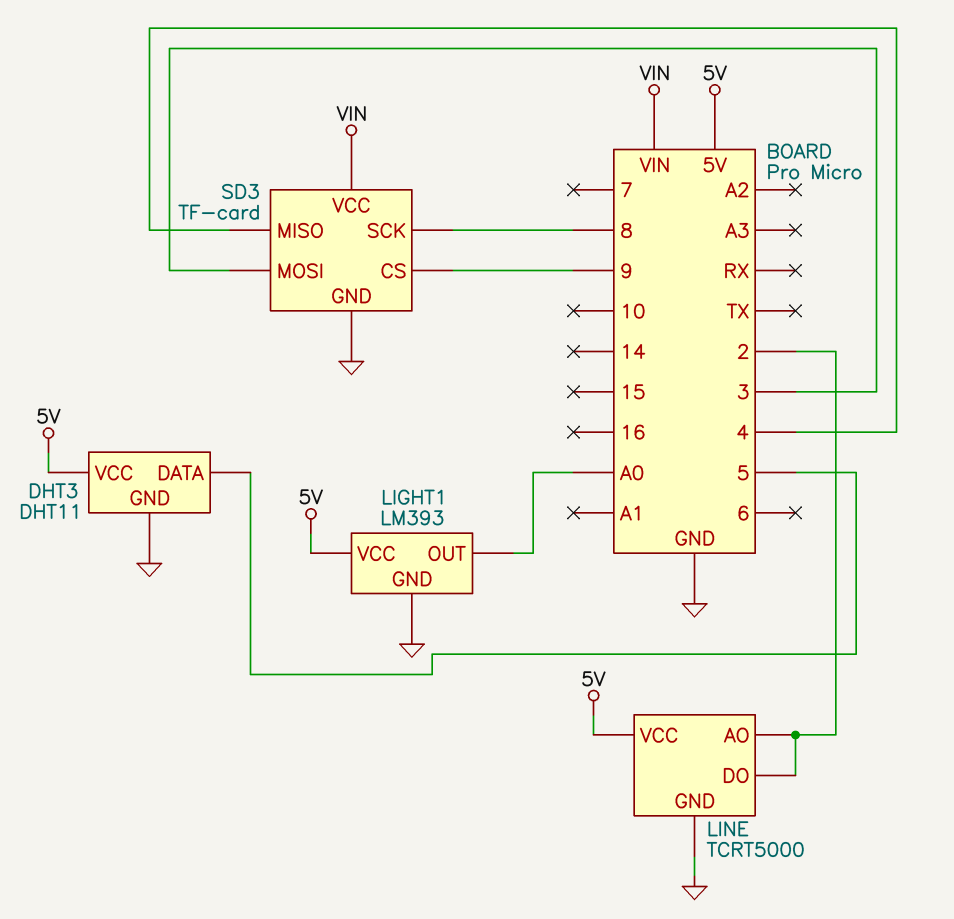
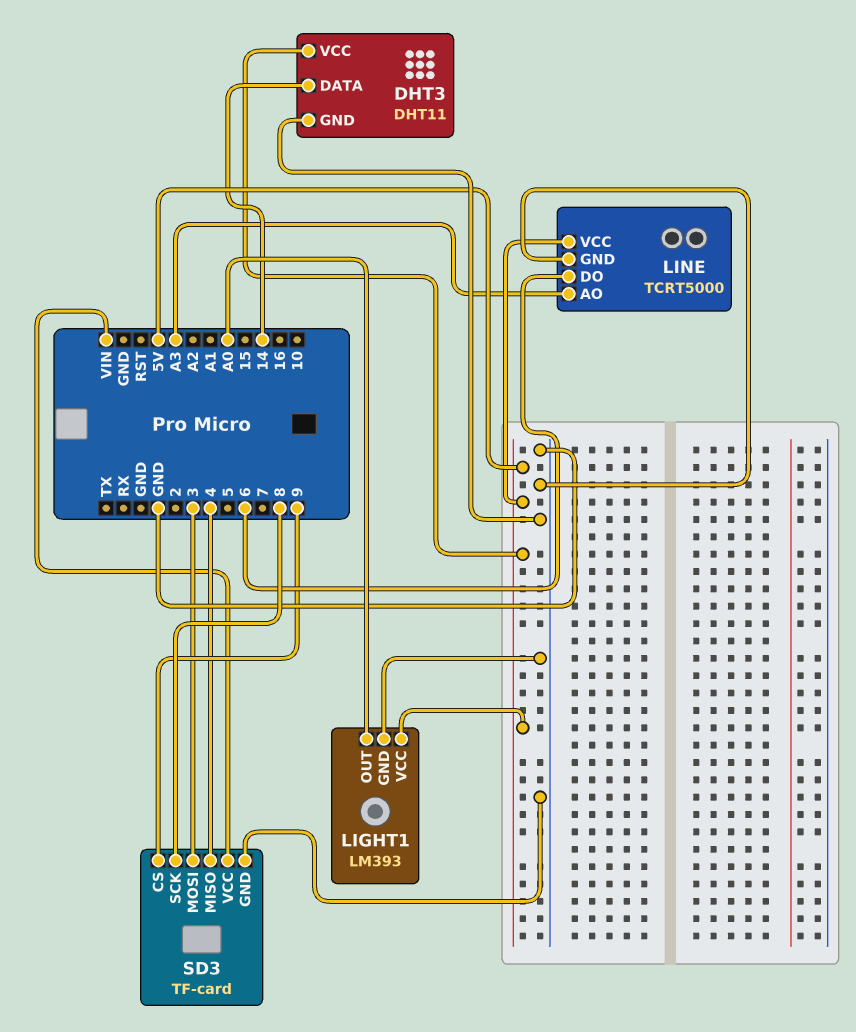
DHT3 pin DATA: 5 -> 14
LINE pin AO: 2 -> A3
LINE pin DO: 2 -> 6

